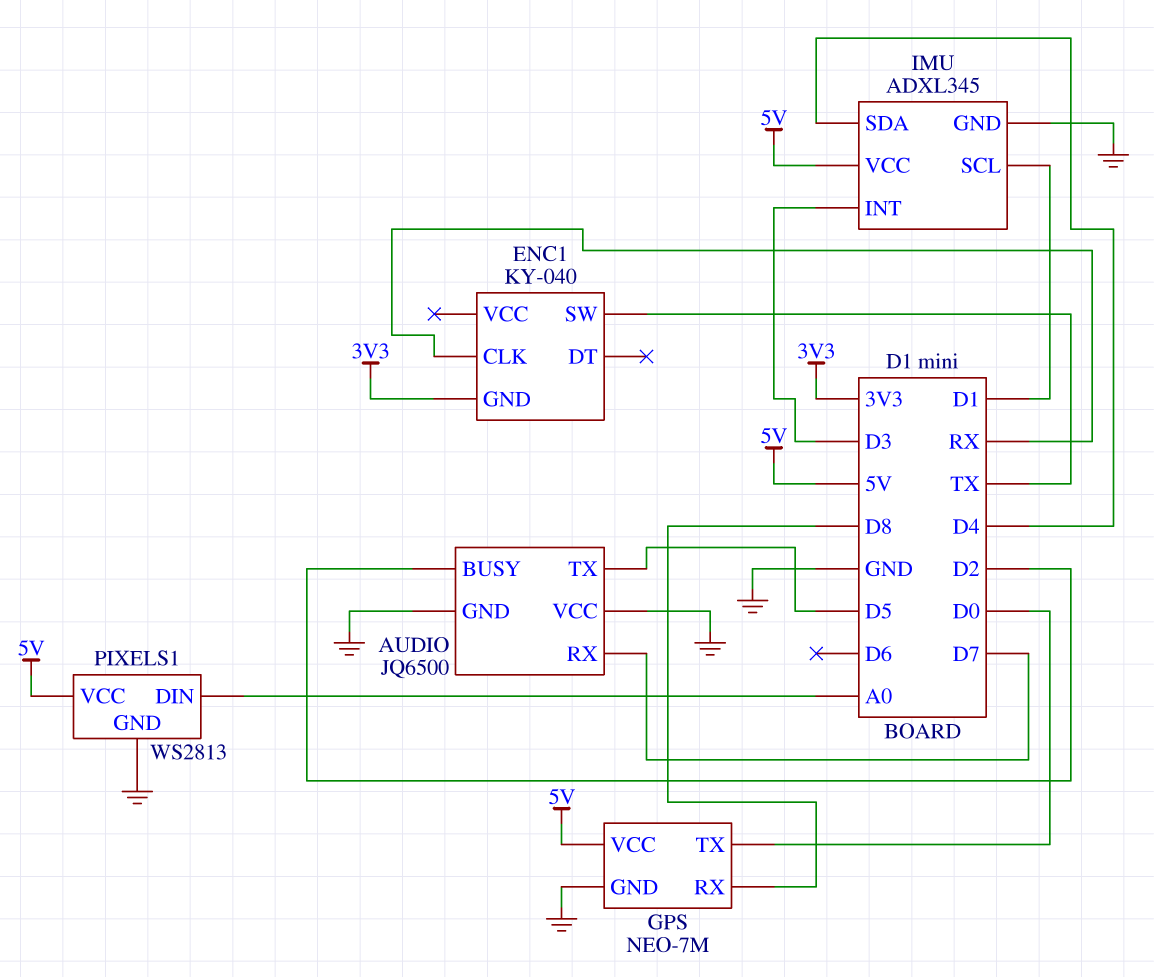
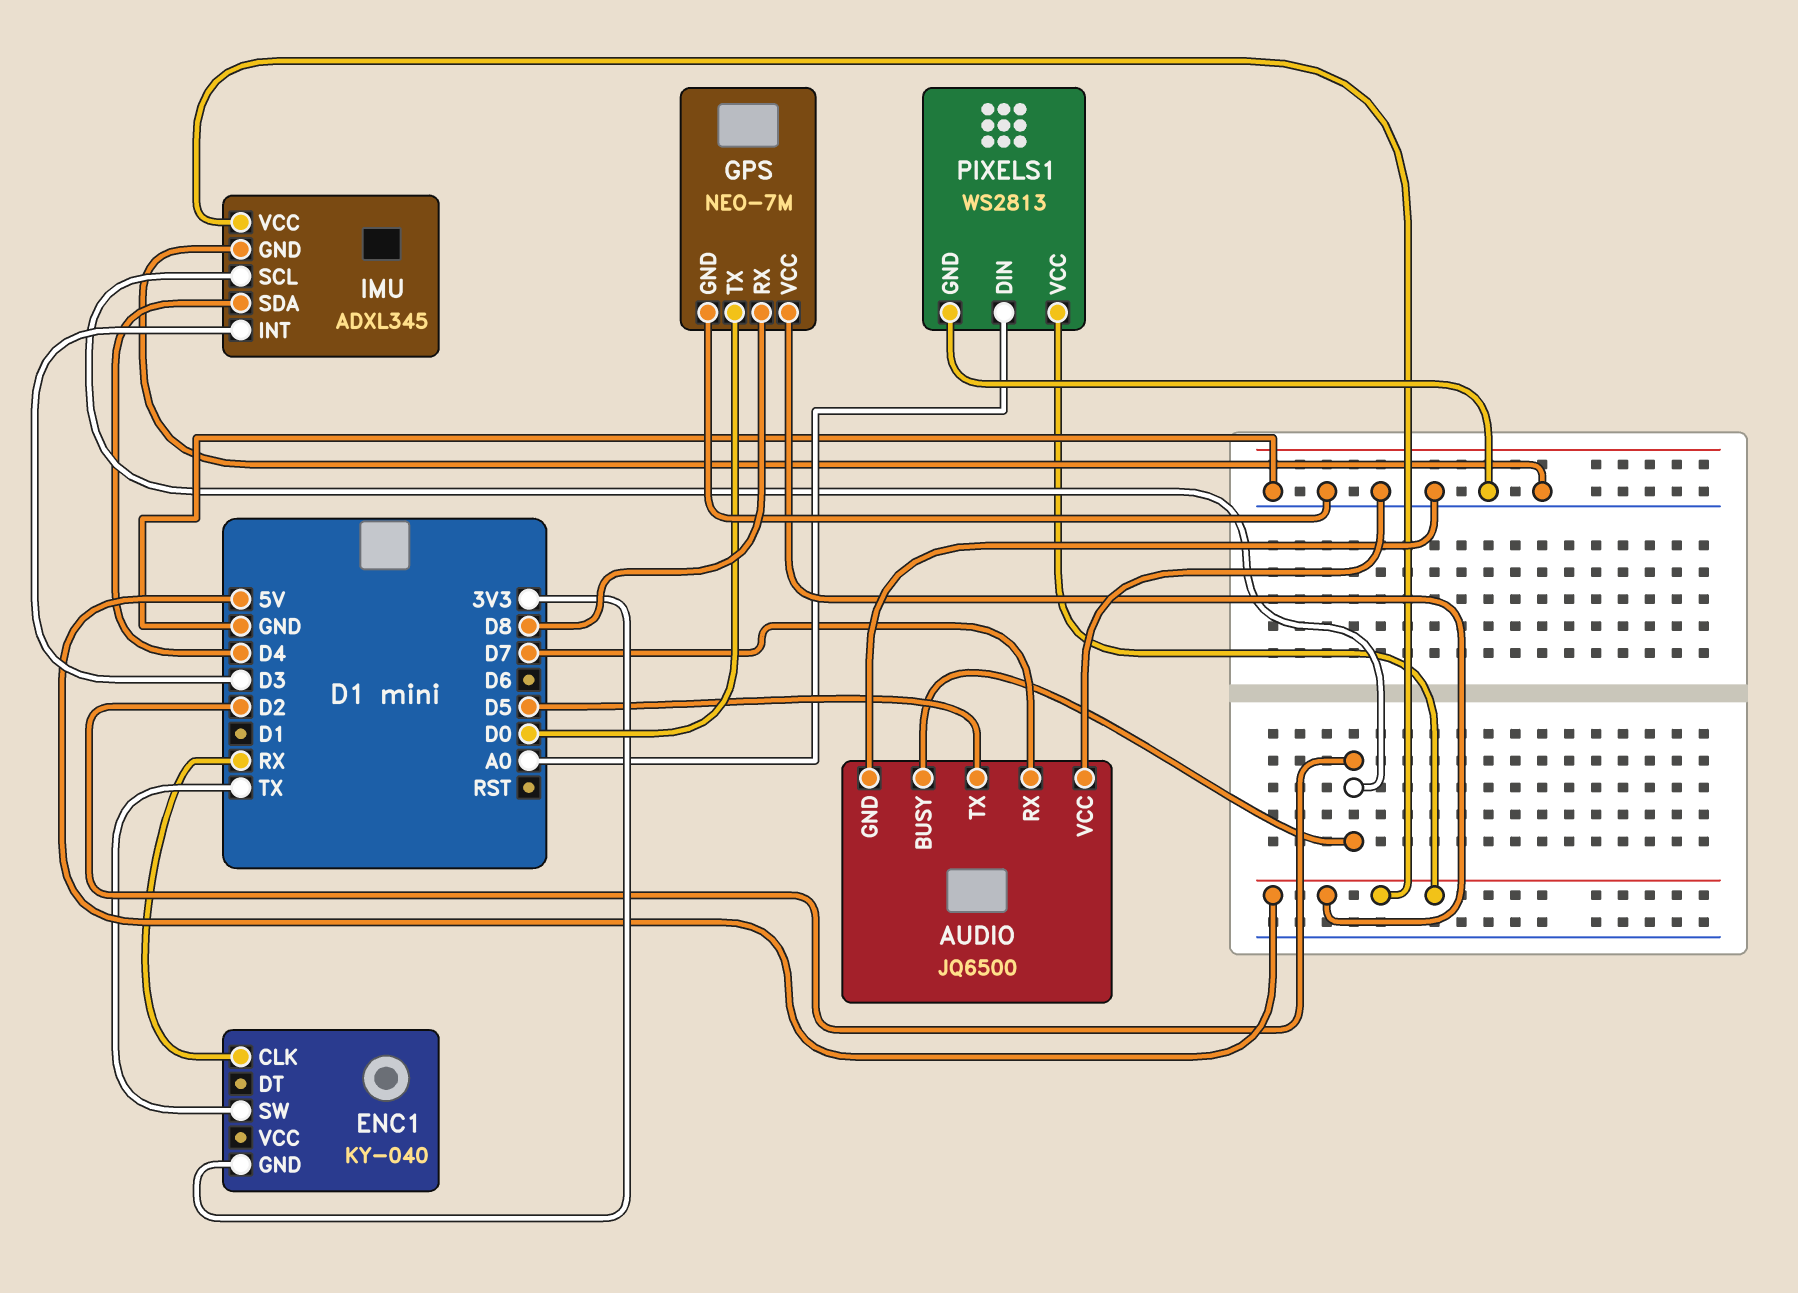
IMU pin SCL: D1 -> D2

